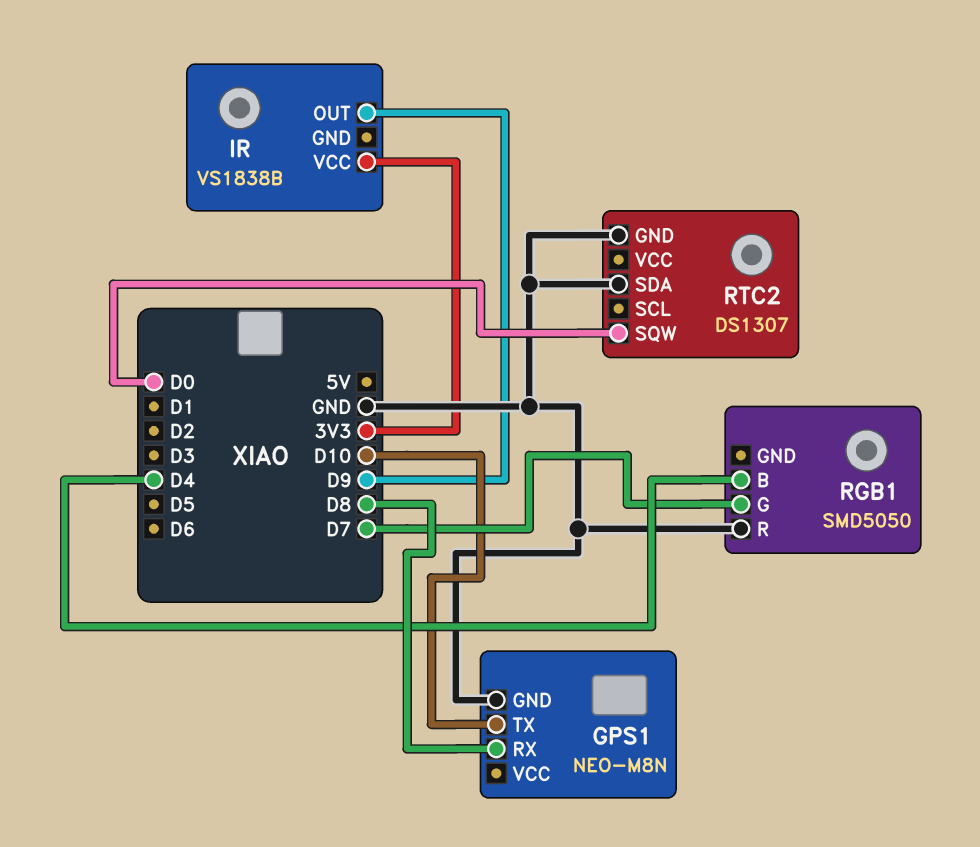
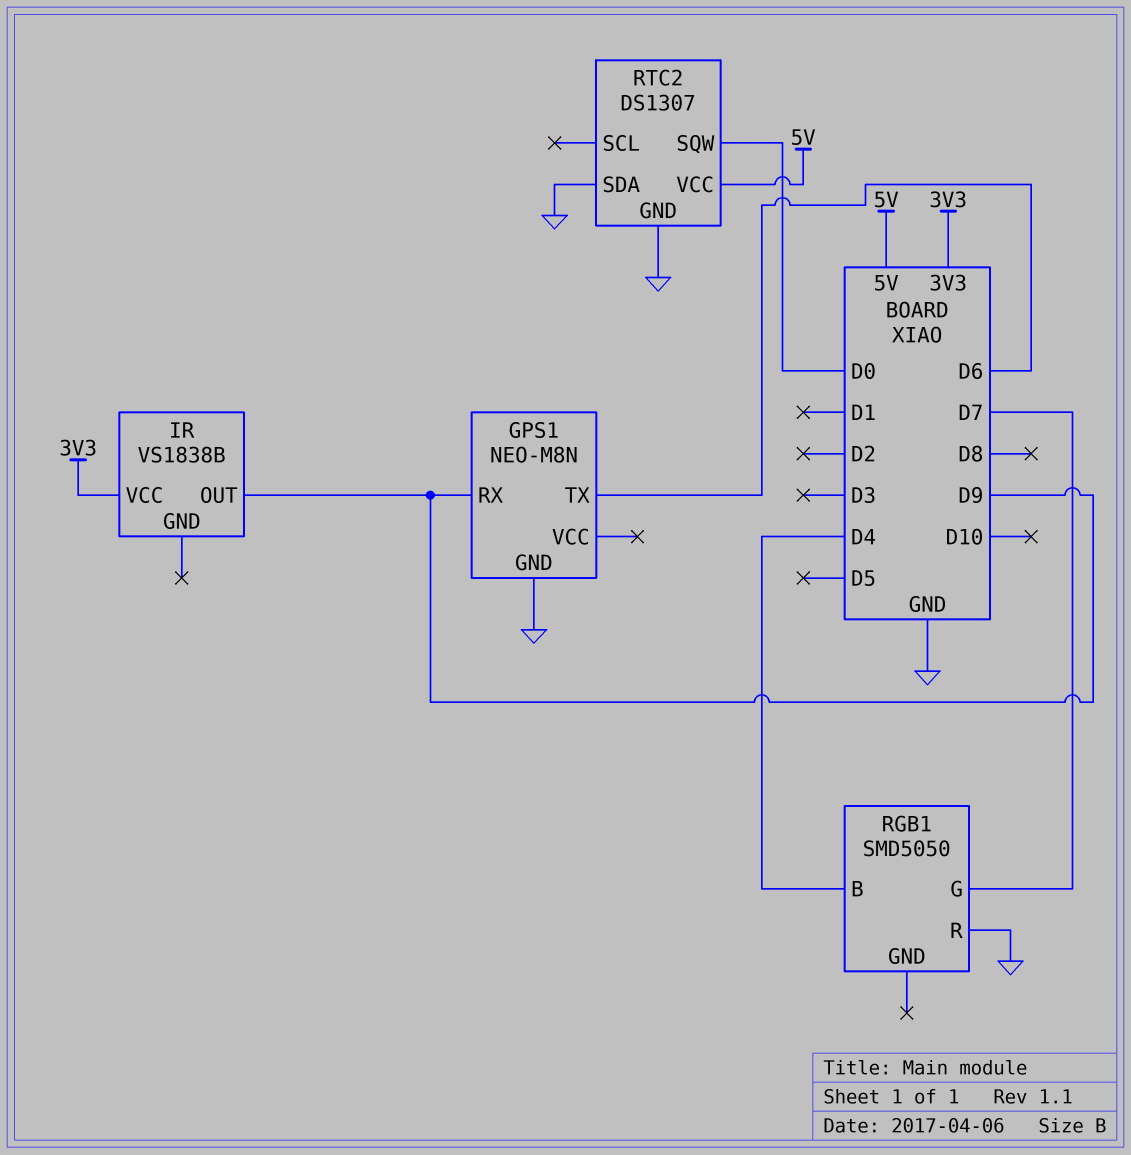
GPS1 pin RX: D8 -> D9
GPS1 pin TX: D10 -> D6
RTC2 pin VCC: none -> 5V

